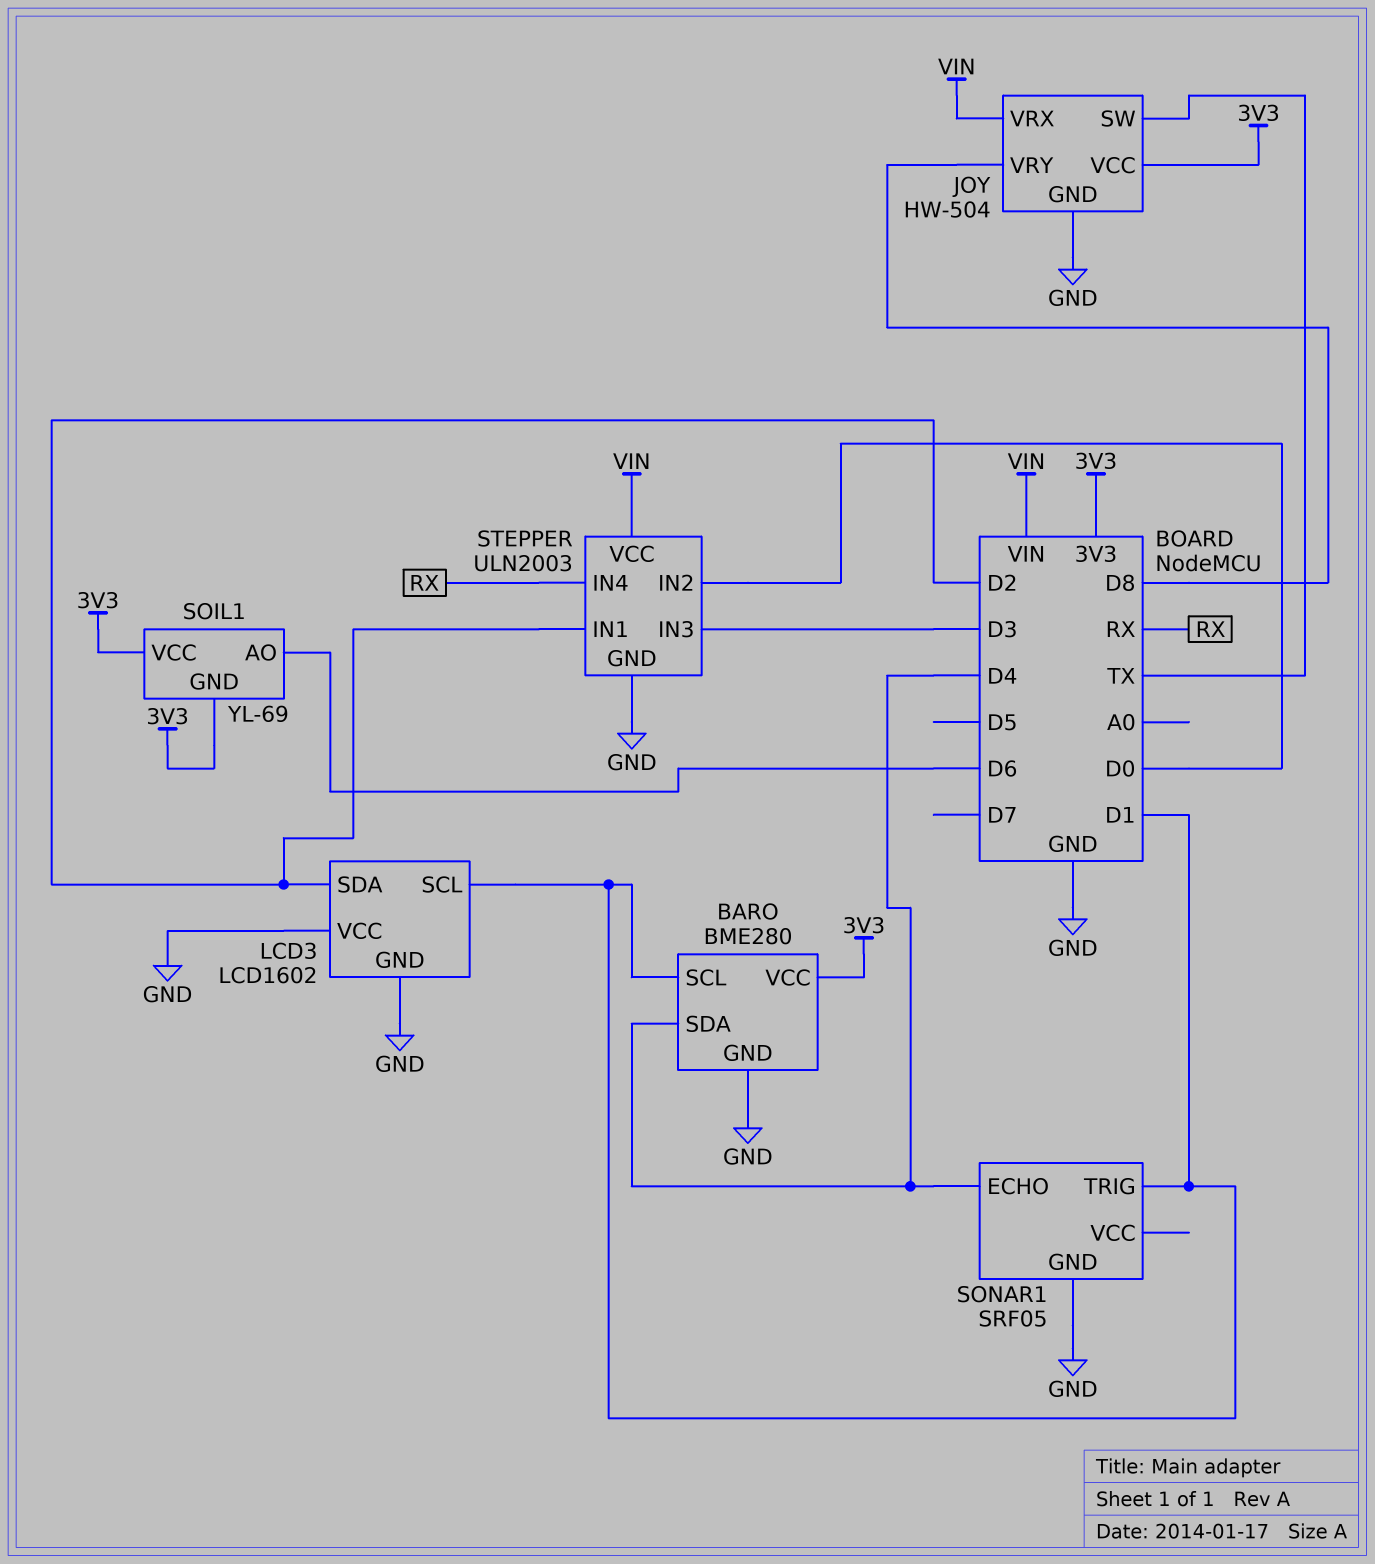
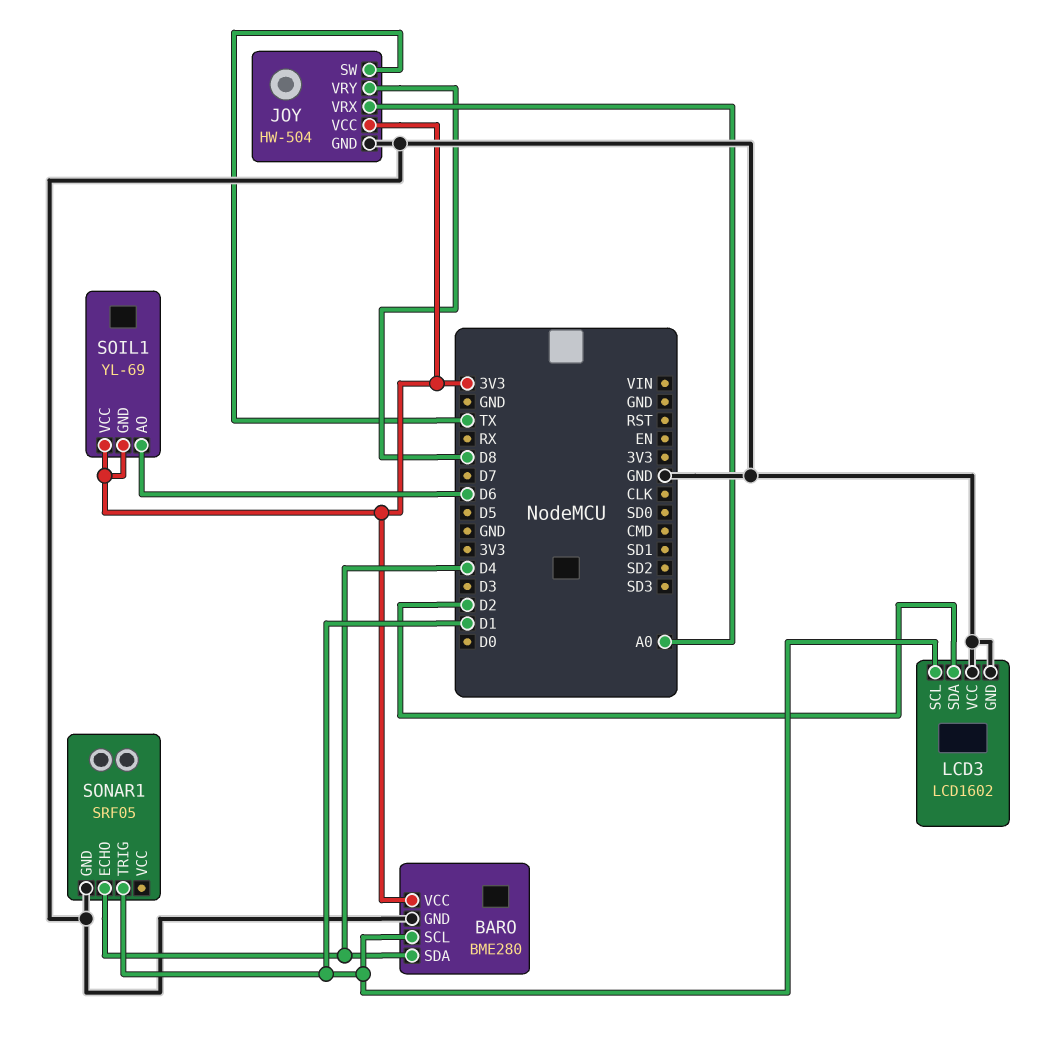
JOY pin VRX: VIN -> A0
STEPPER: ULN2003 -> none
STEPPER pin GND: GND -> none
STEPPER pin IN1: D2 -> none
STEPPER pin IN2: D0 -> none
STEPPER pin IN3: D3 -> none
STEPPER pin IN4: RX -> none
STEPPER pin VCC: VIN -> none

